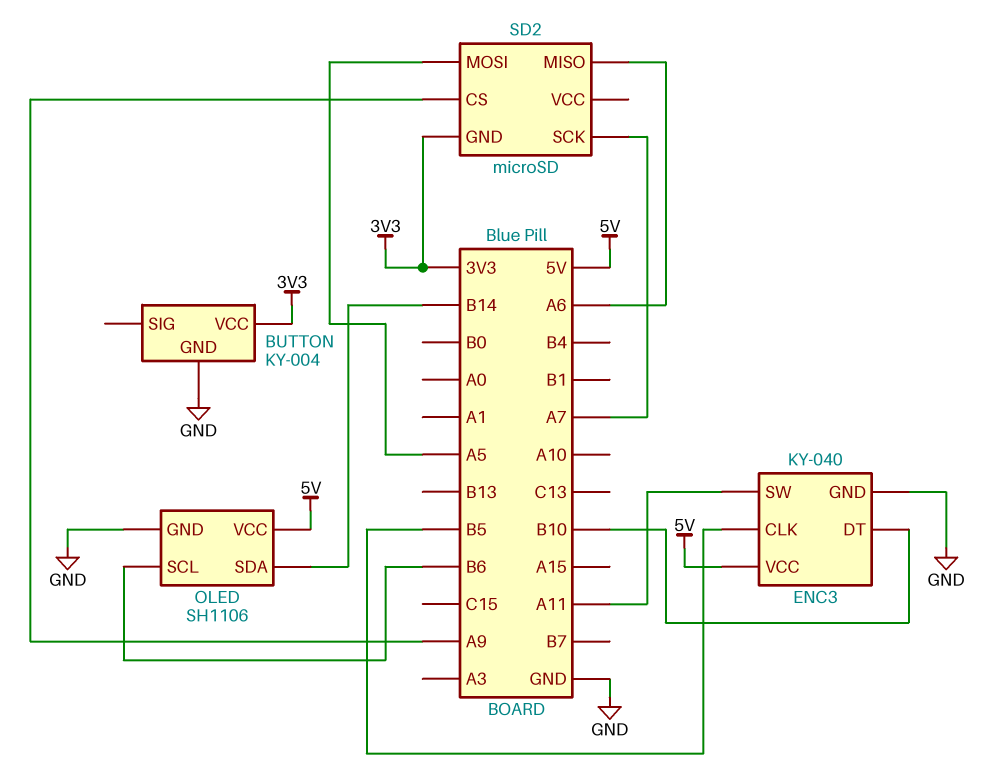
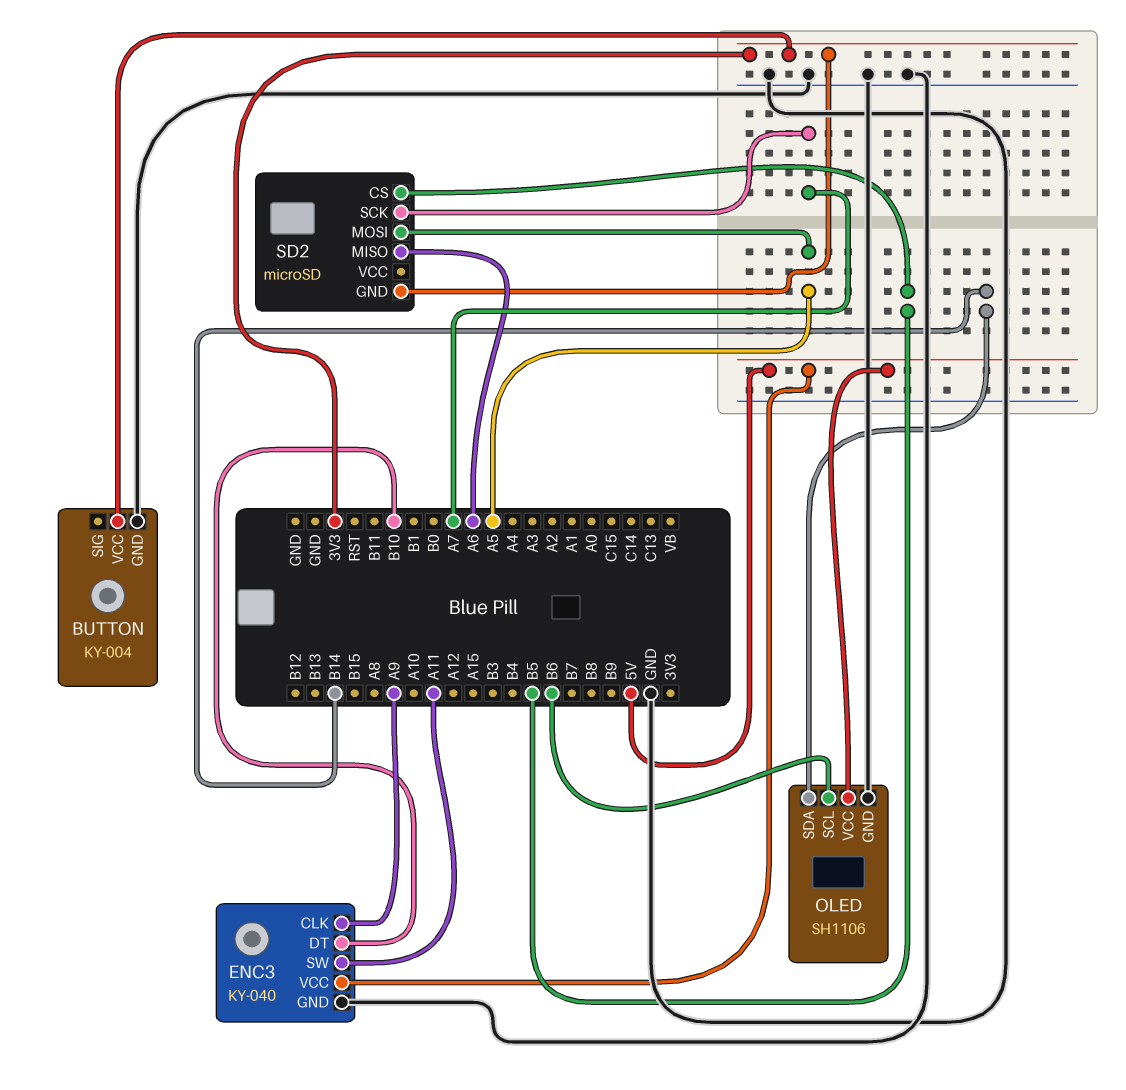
ENC3 pin CLK: B5 -> A9
SD2 pin CS: A9 -> B5

